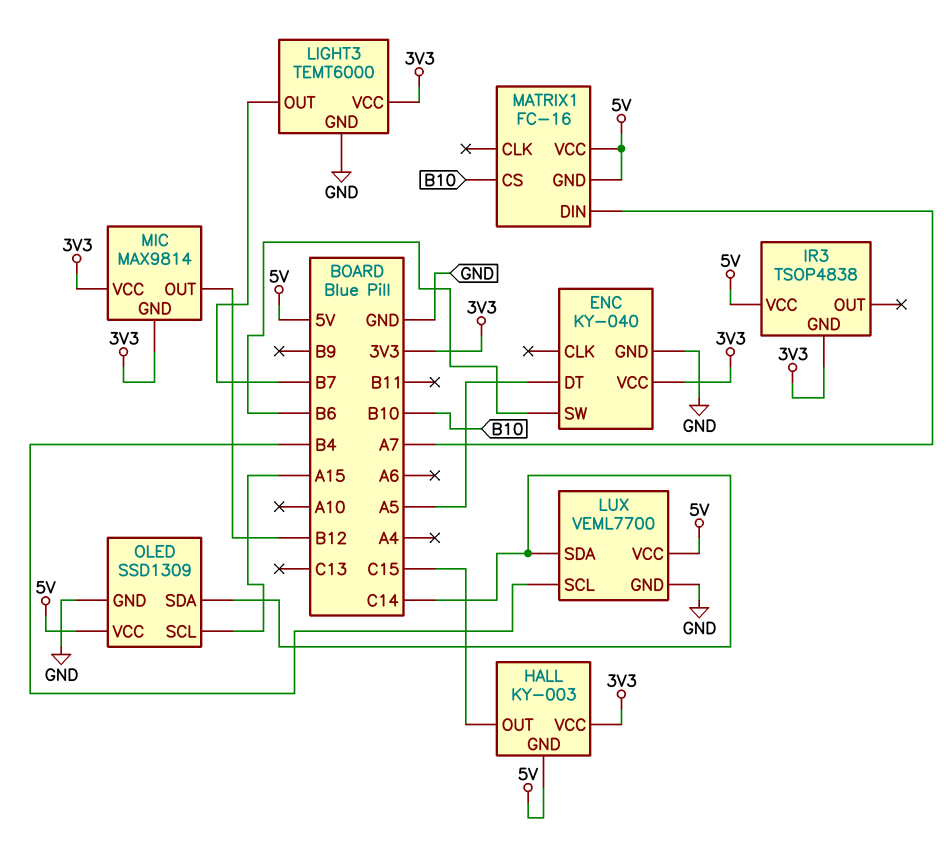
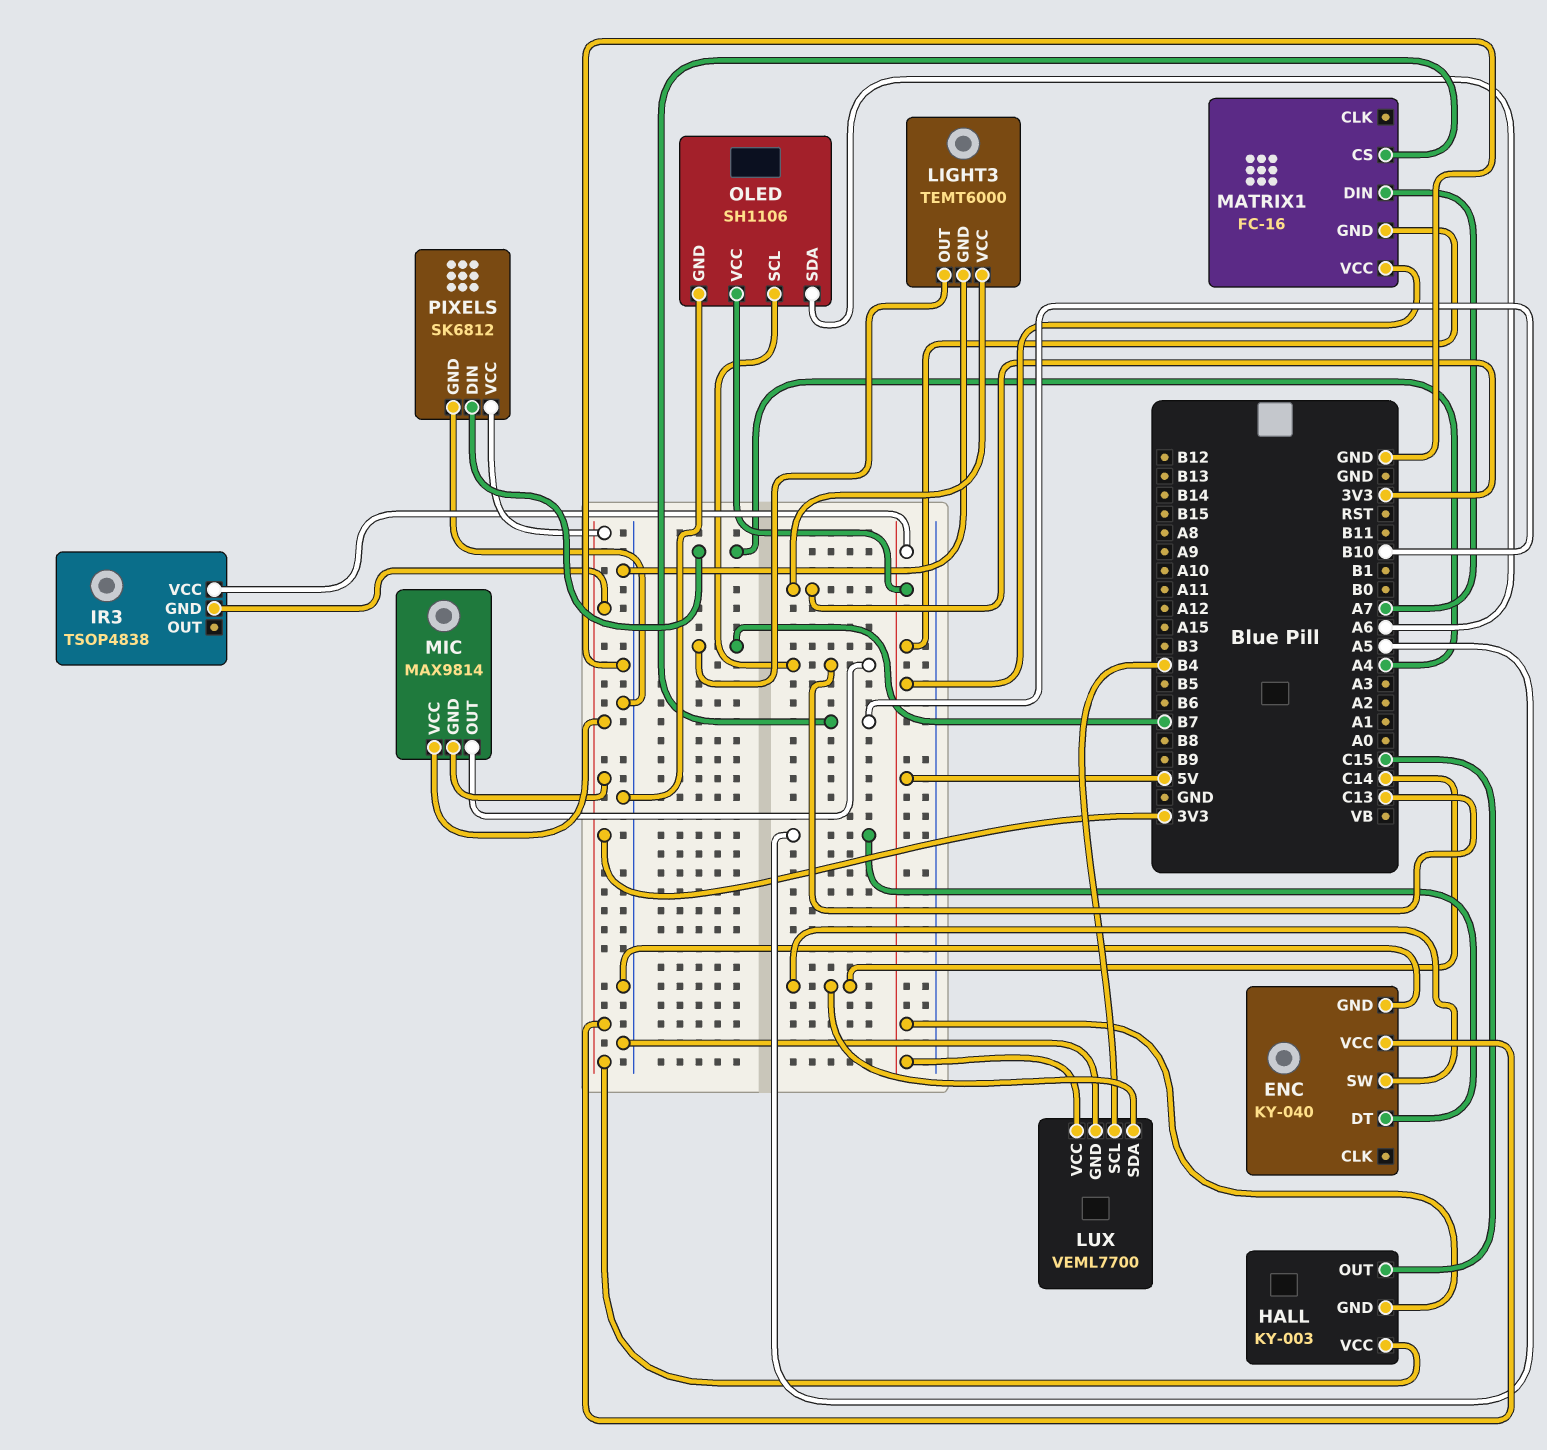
ENC pin SW: B6 -> C14
MIC pin OUT: B12 -> C13
OLED: SSD1309 -> SH1106
OLED pin SCL: A15 -> C13
OLED pin SDA: C14 -> A6
PIXELS: none -> SK6812
PIXELS pin DIN: none -> A4
PIXELS pin GND: none -> GND
PIXELS pin VCC: none -> 3V3

